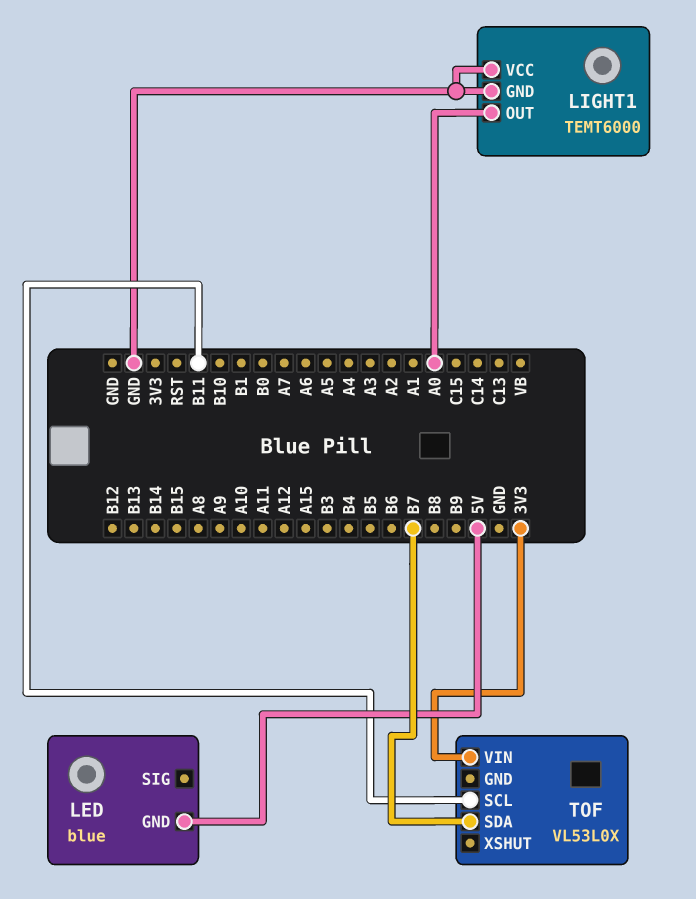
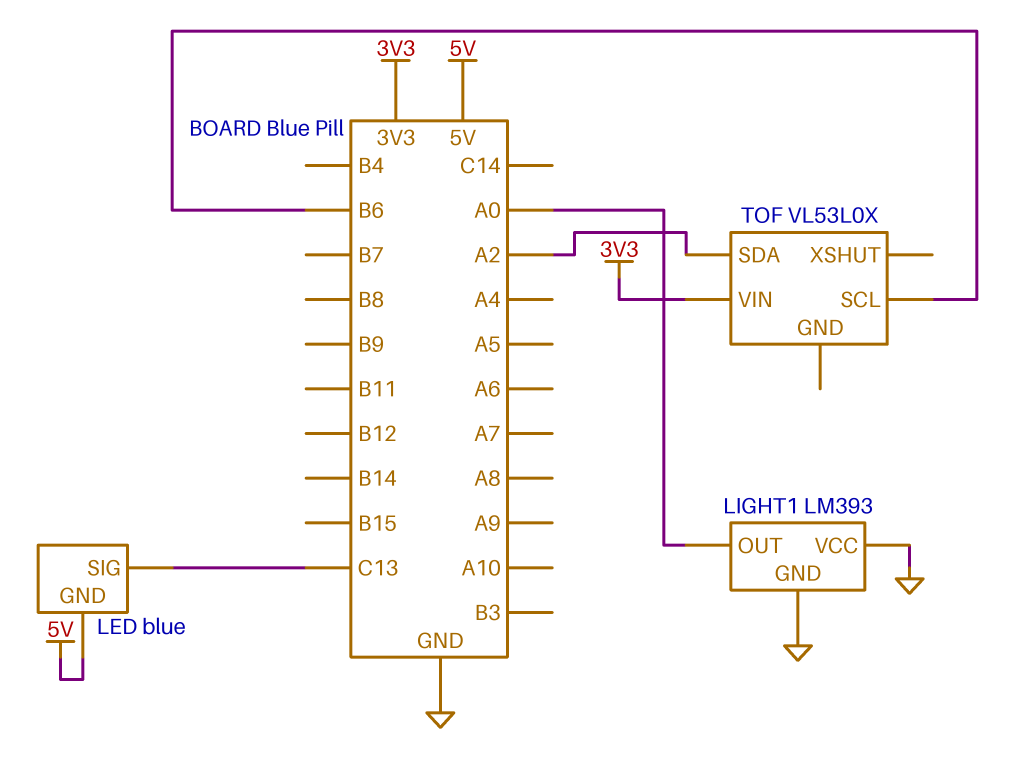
LED pin SIG: none -> C13
LIGHT1: TEMT6000 -> LM393
TOF pin SCL: B11 -> B6
TOF pin SDA: B7 -> A2

